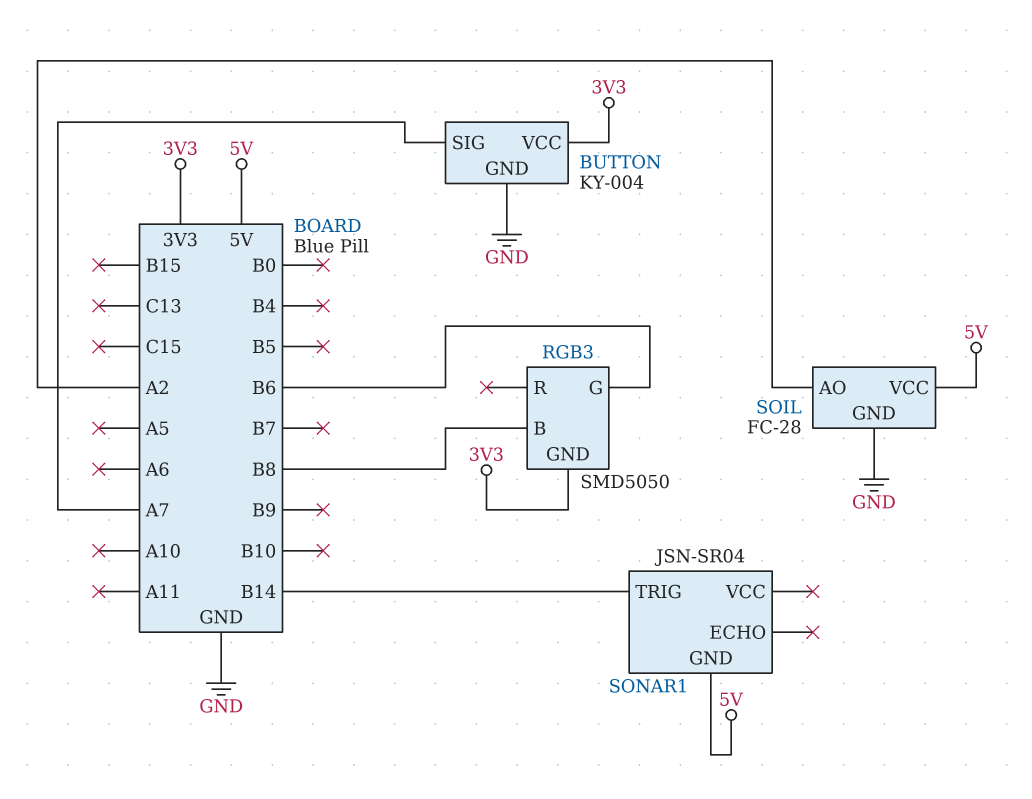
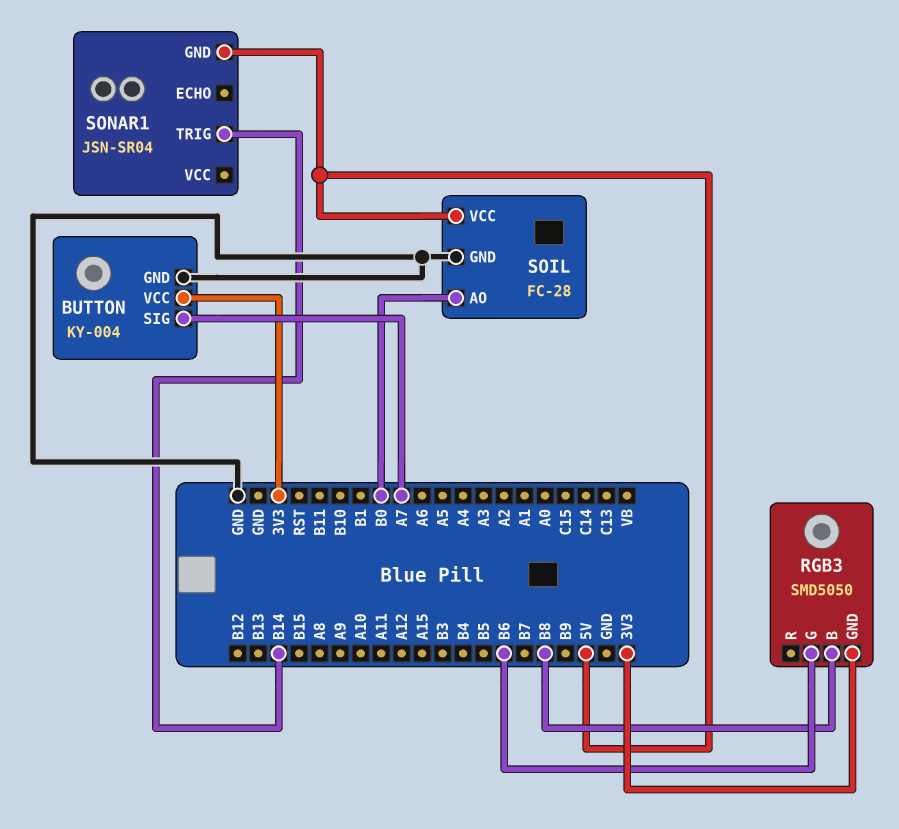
SOIL pin AO: A2 -> B0

